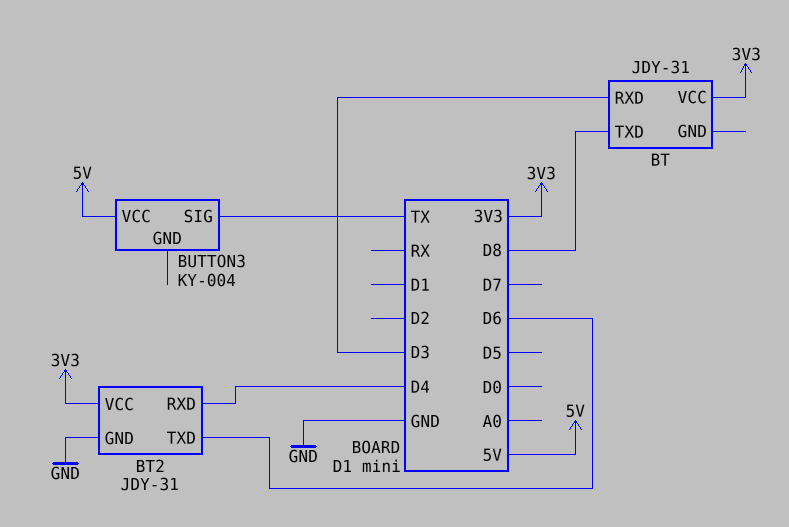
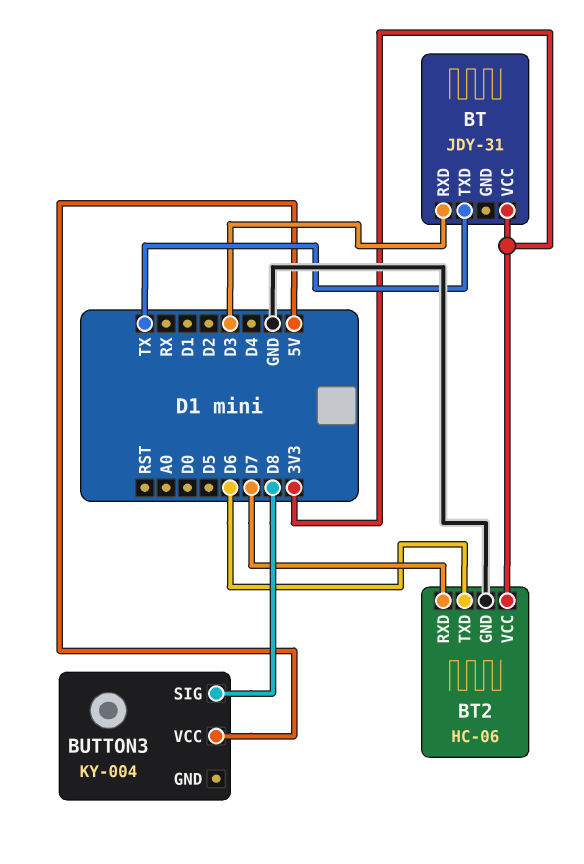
BT pin TXD: D8 -> TX
BT2: JDY-31 -> HC-06
BT2 pin RXD: D4 -> D7
BUTTON3 pin SIG: TX -> D8

